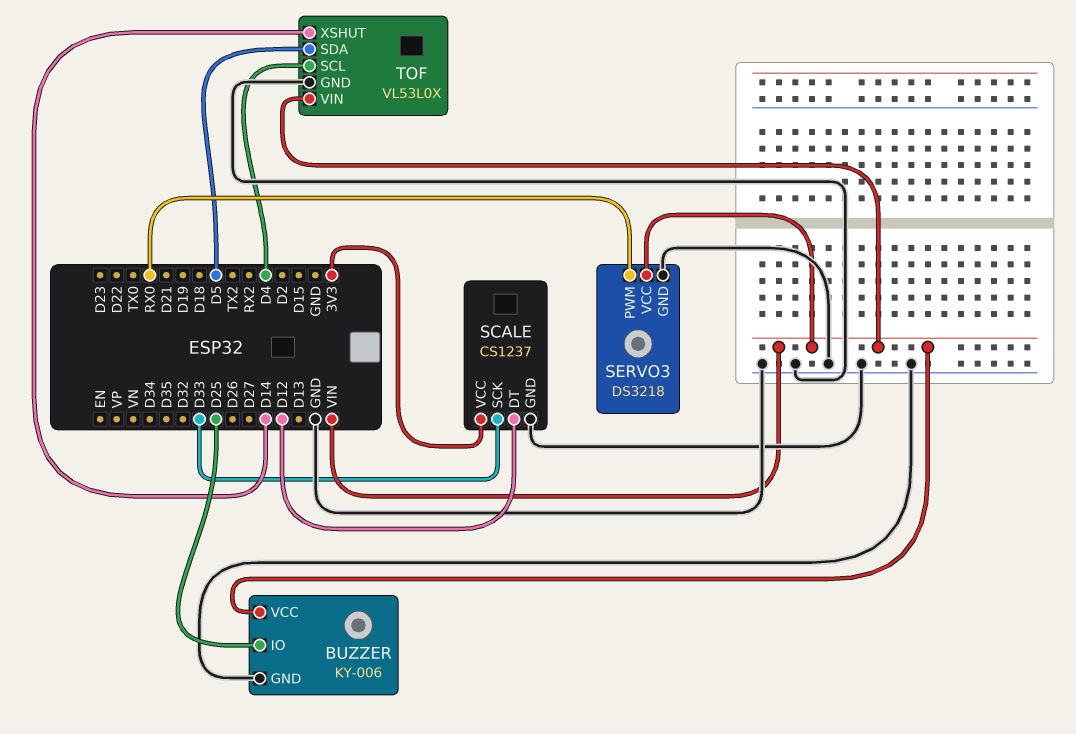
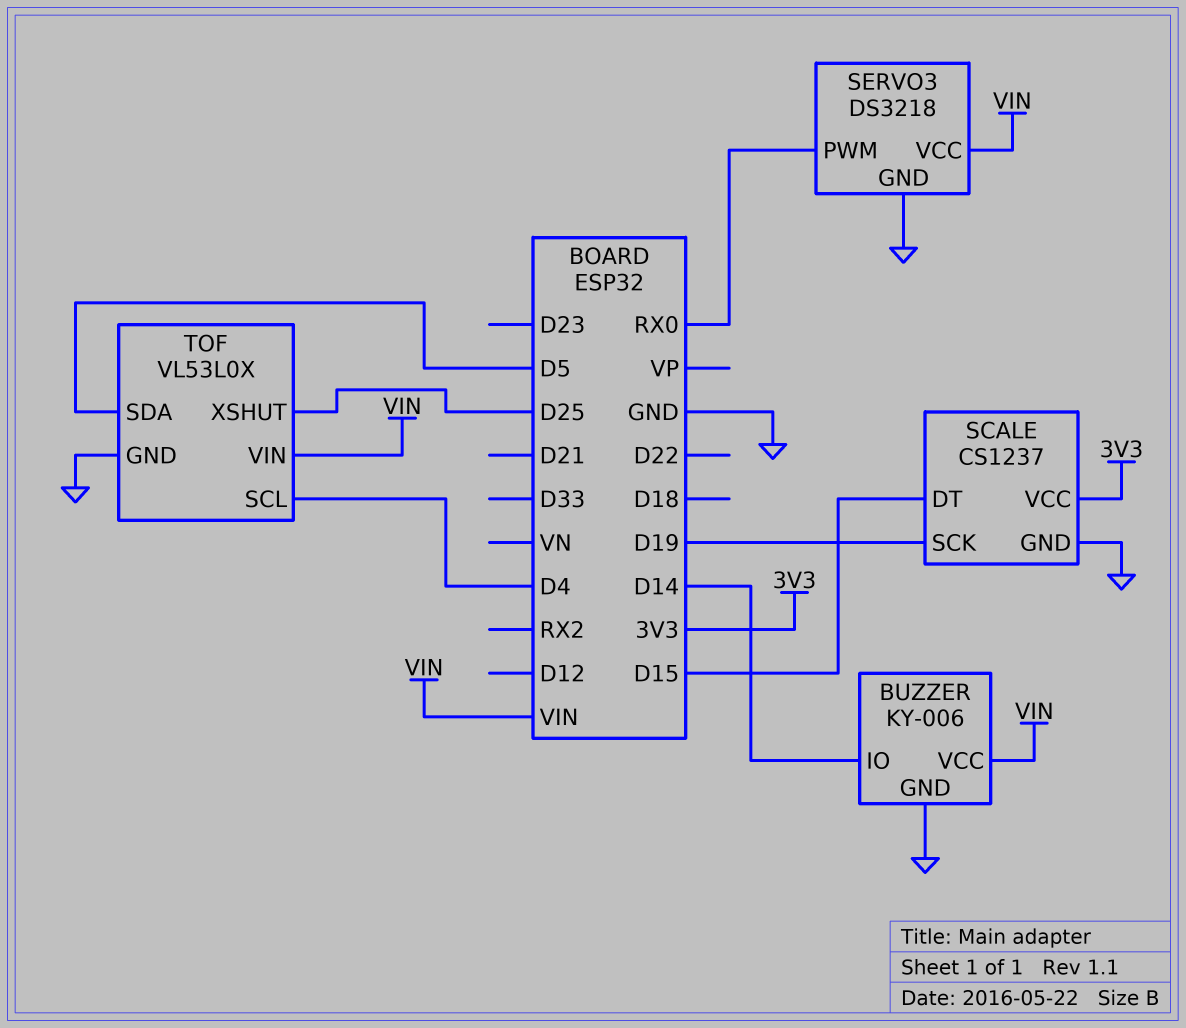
BUZZER pin IO: D25 -> D14
SCALE pin DT: D12 -> D15
SCALE pin SCK: D33 -> D19
TOF pin XSHUT: D14 -> D25

